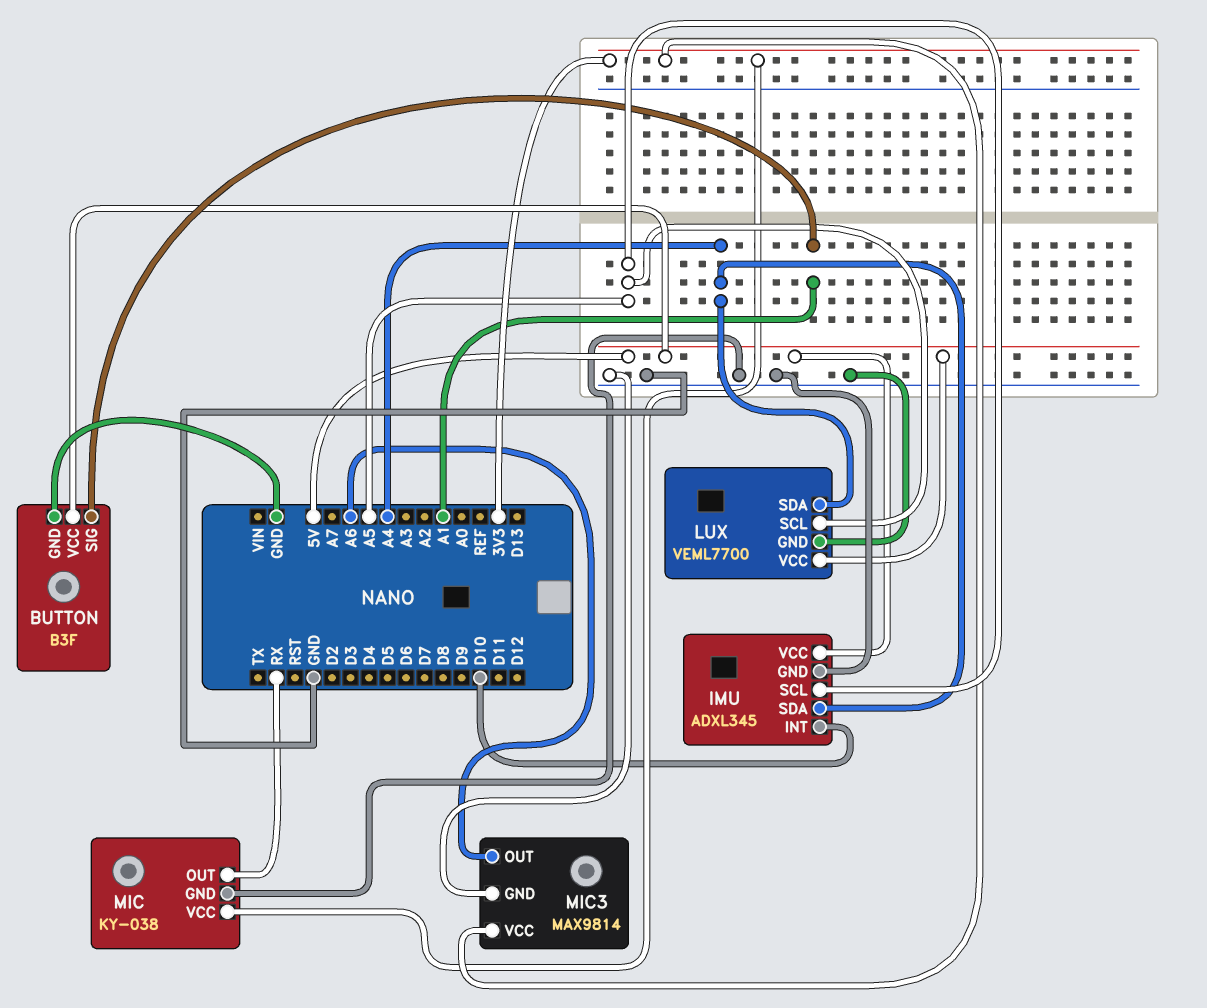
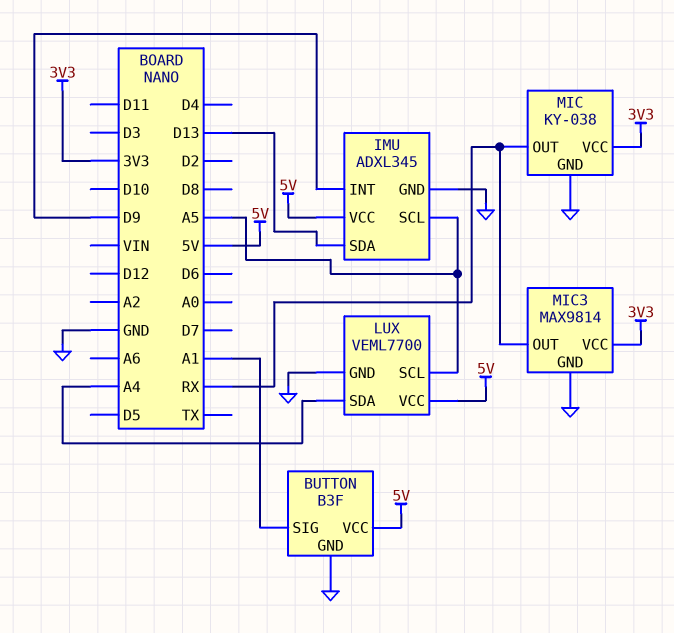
IMU pin INT: D10 -> D9
IMU pin SDA: A4 -> D13
MIC3 pin OUT: A6 -> RX

